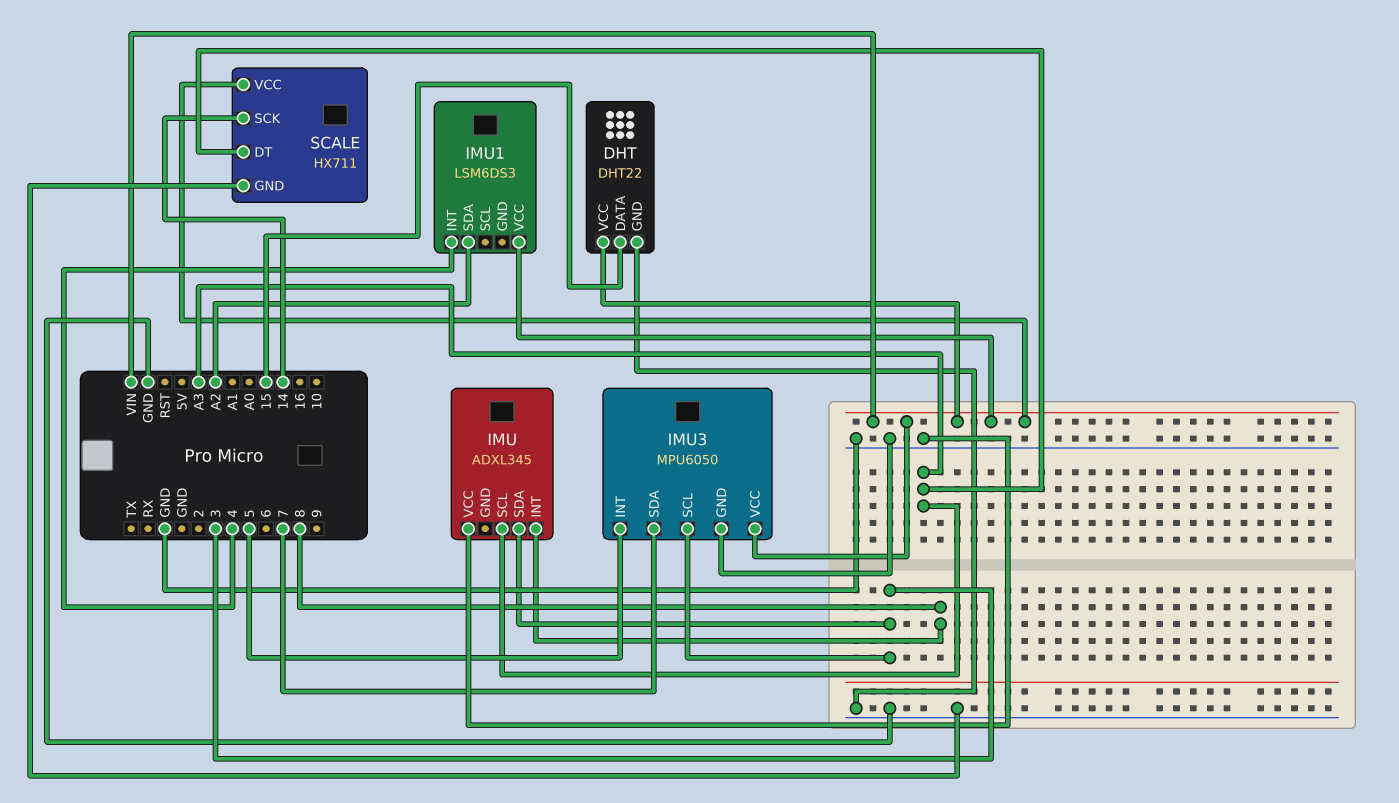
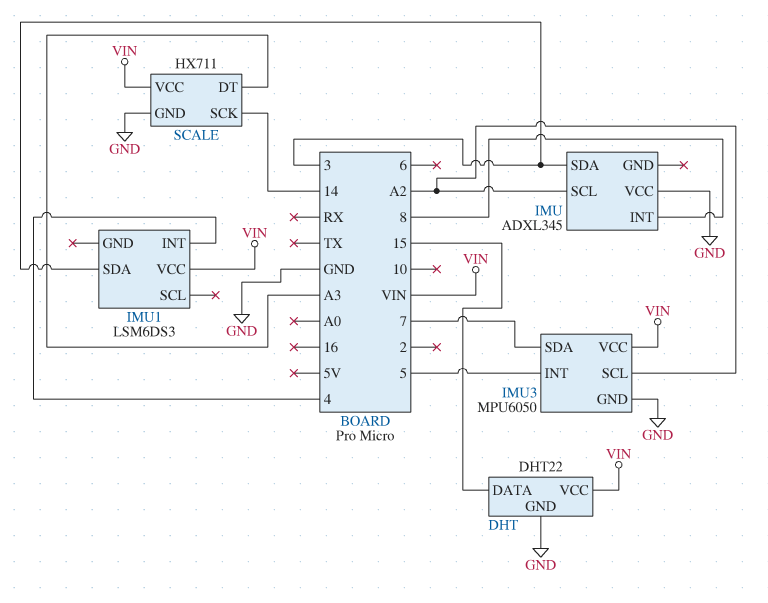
IMU pin SCL: A3 -> A2
IMU1 pin SDA: A2 -> 3
IMU3 pin SCL: 3 -> A2

